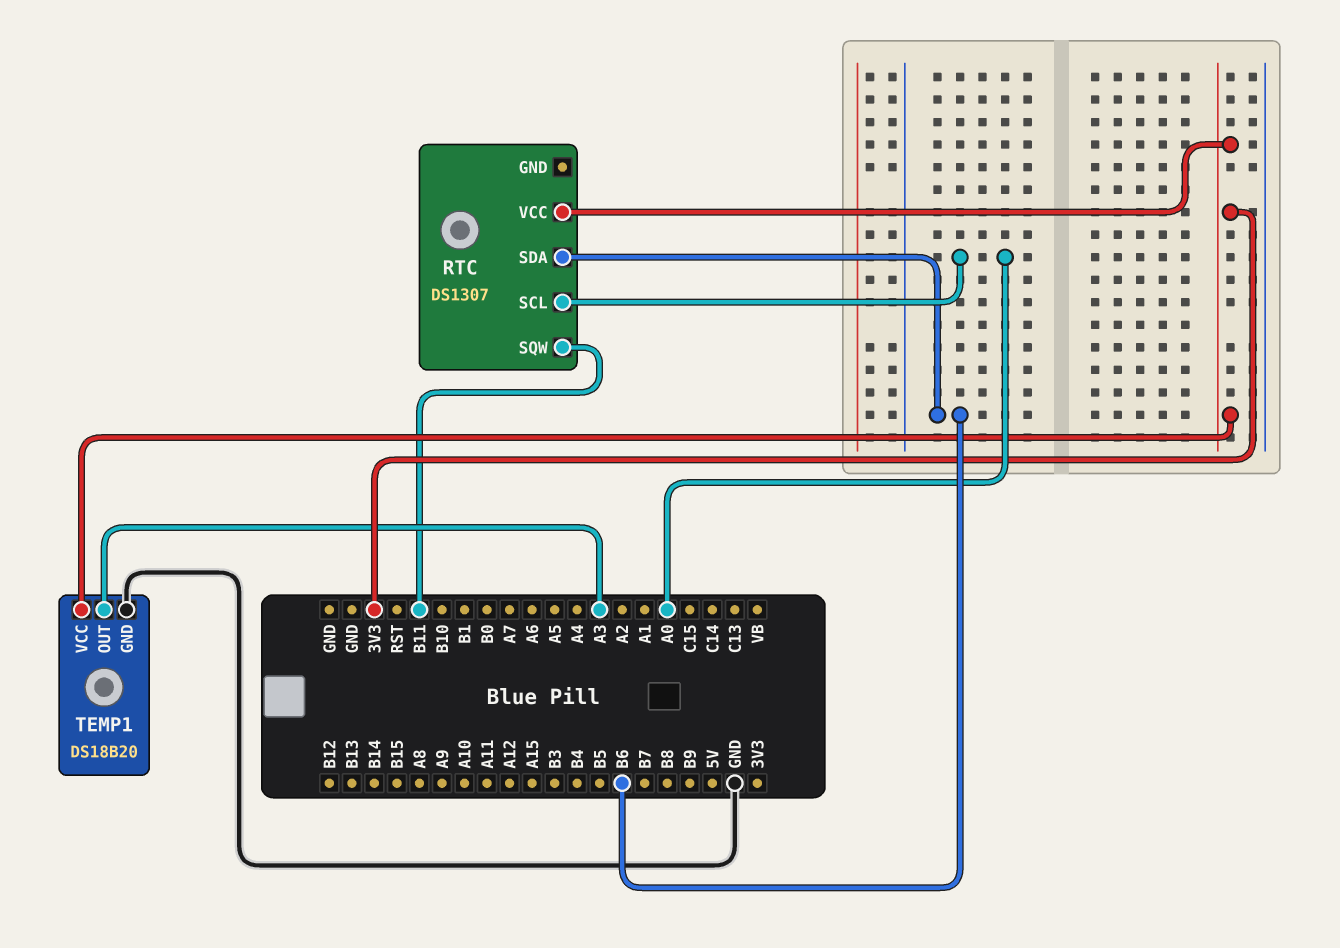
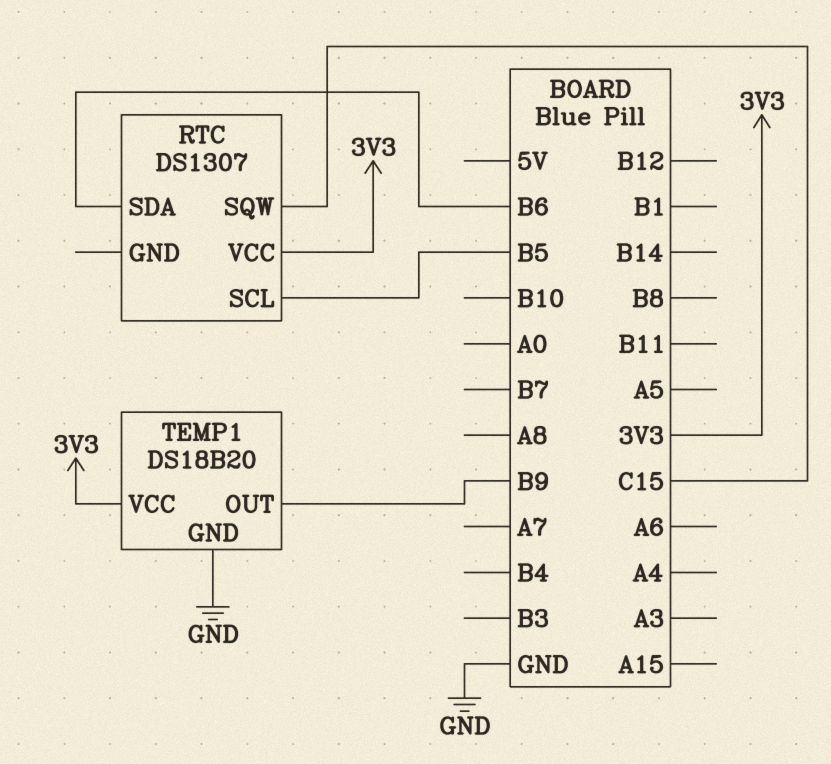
RTC pin SCL: A0 -> B5
RTC pin SQW: B11 -> C15
TEMP1 pin OUT: A3 -> B9

